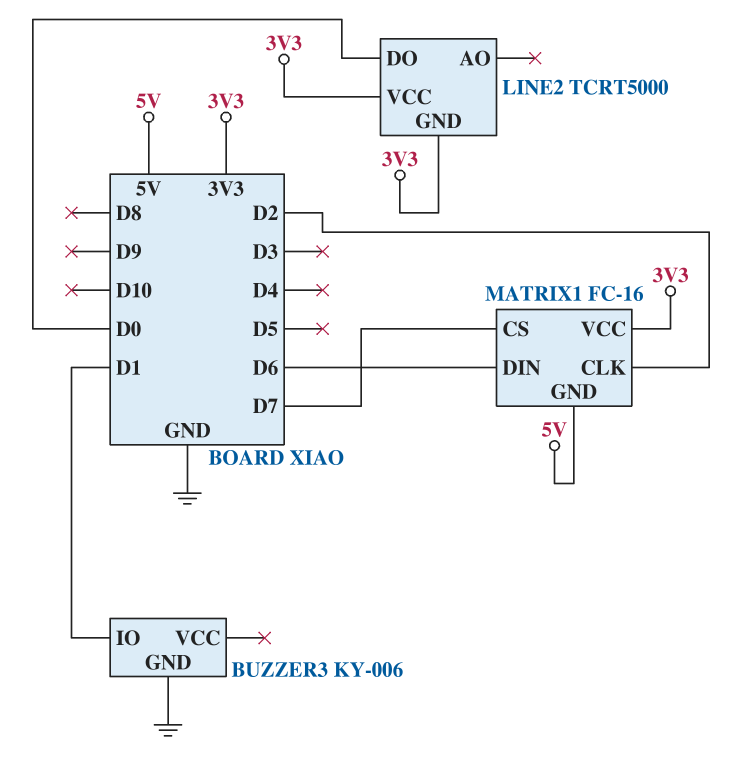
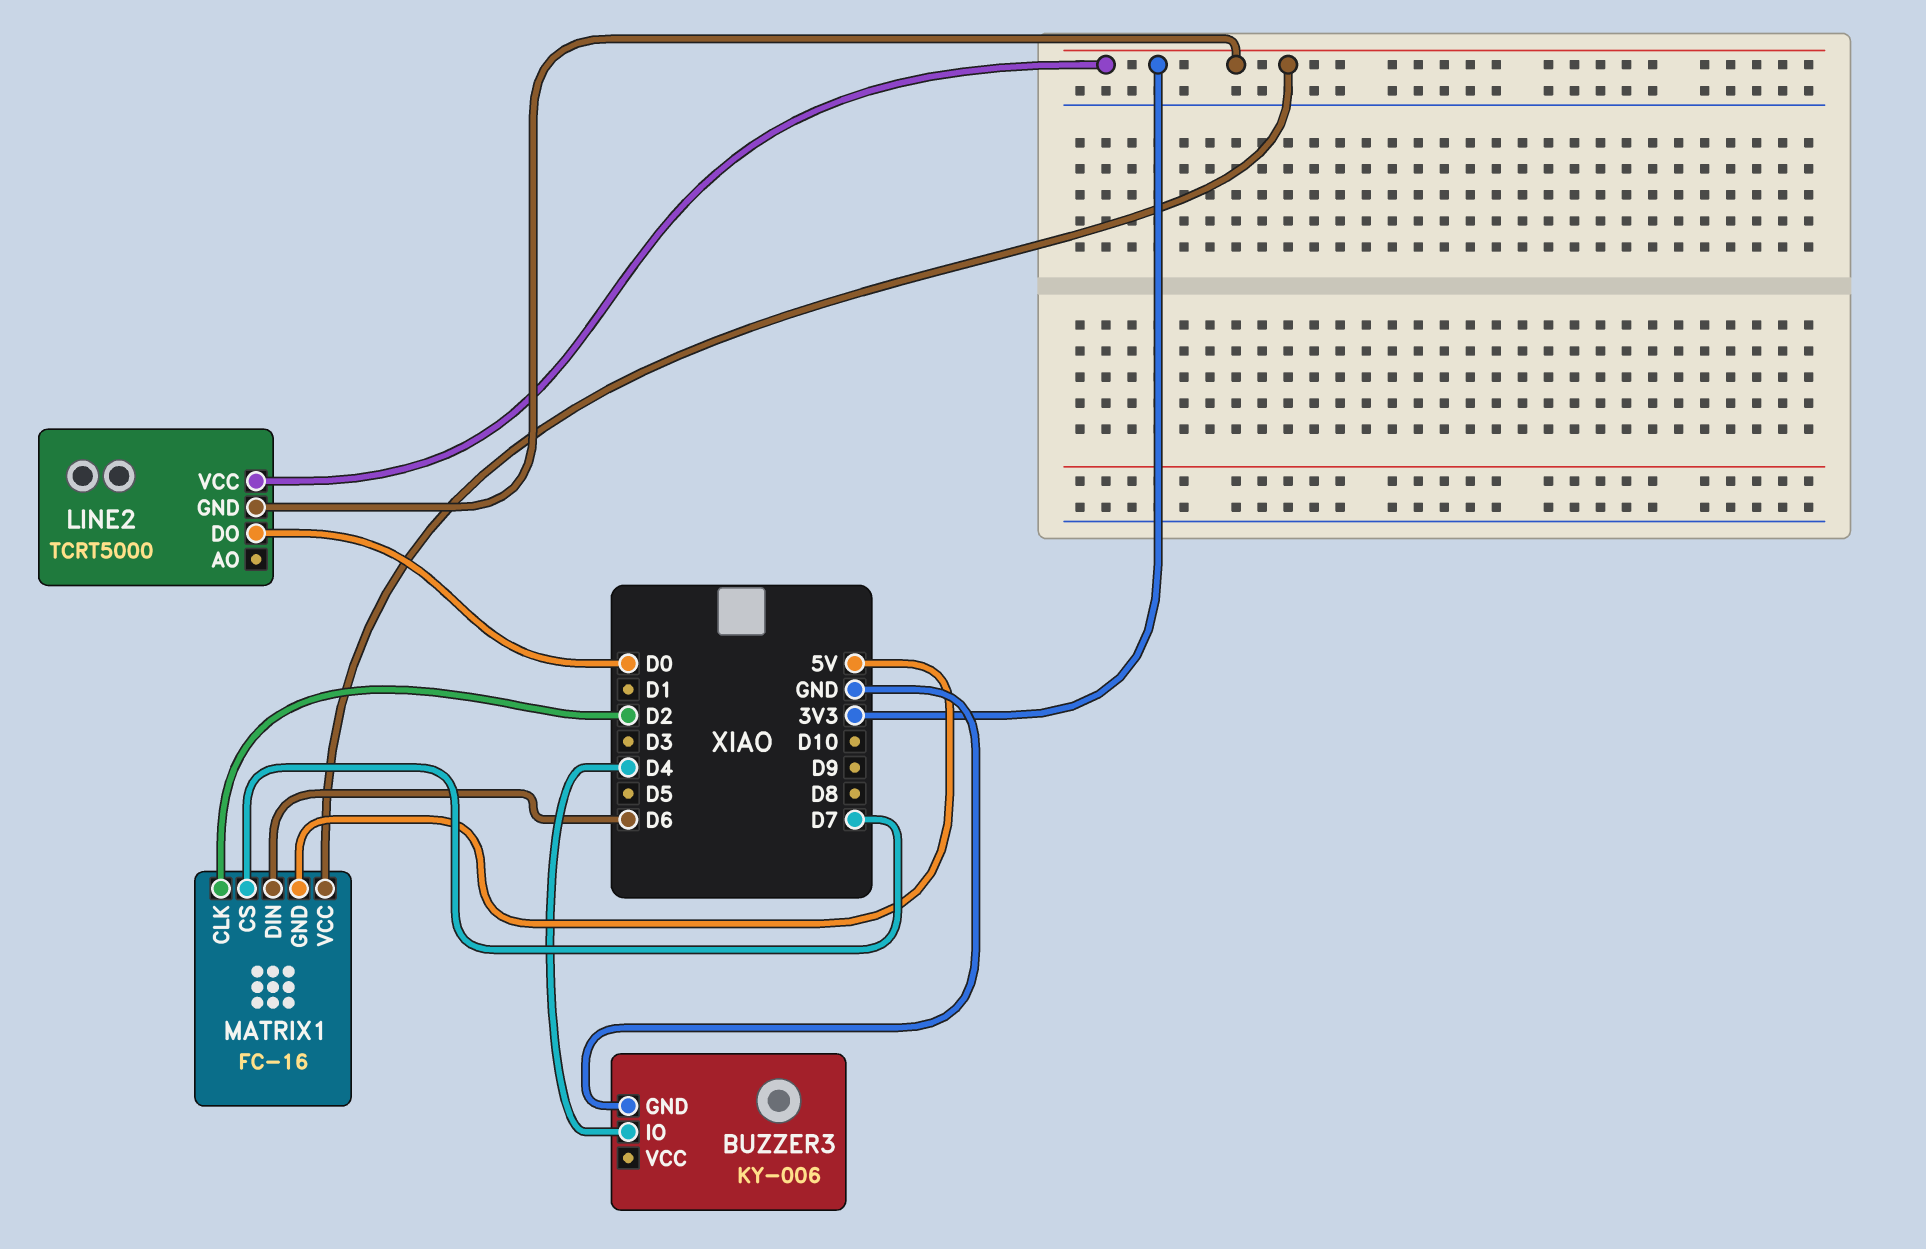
BUZZER3 pin IO: D1 -> D4

